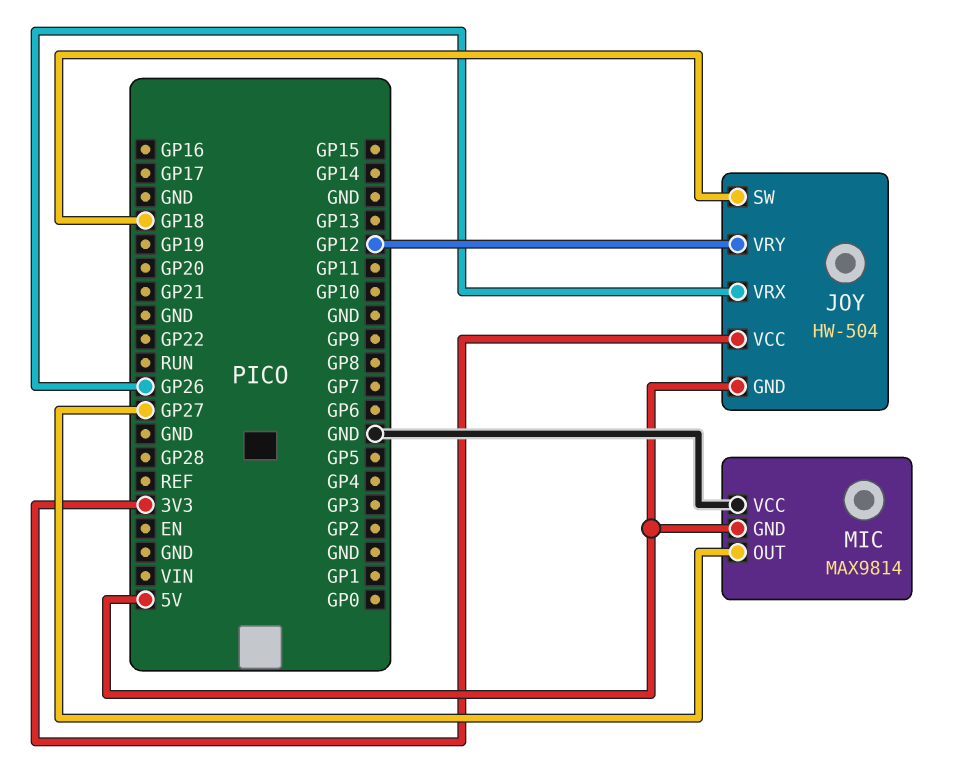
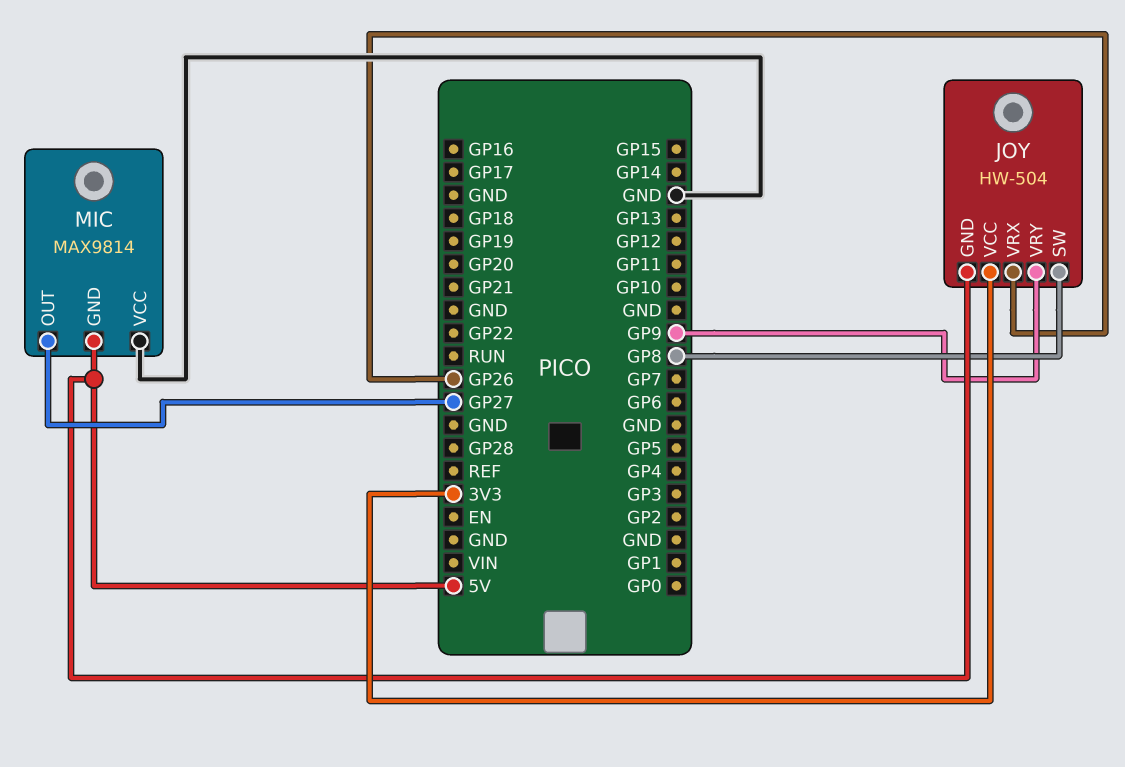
JOY pin SW: GP18 -> GP8
JOY pin VRY: GP12 -> GP9

